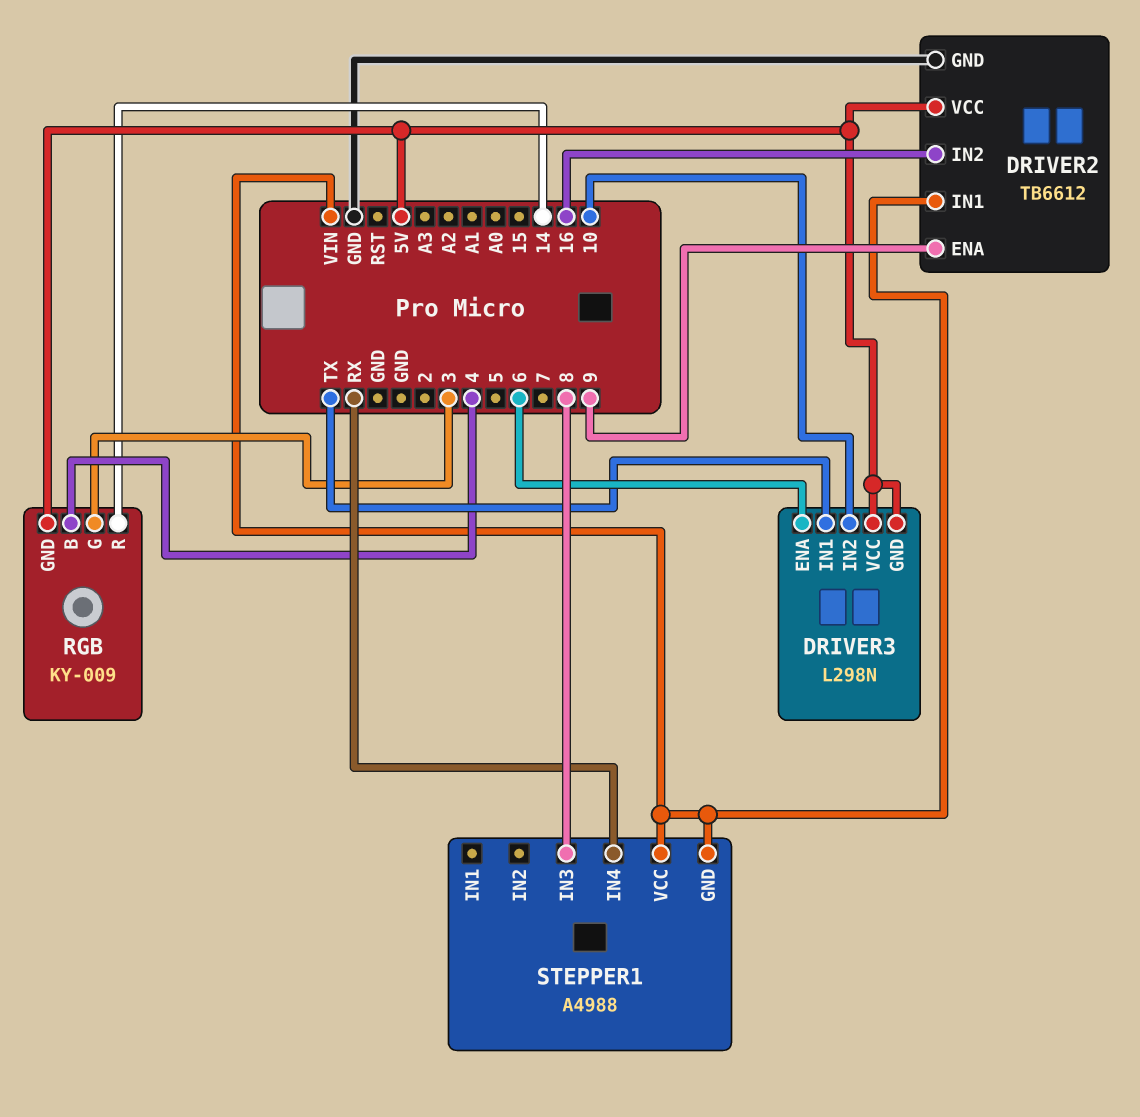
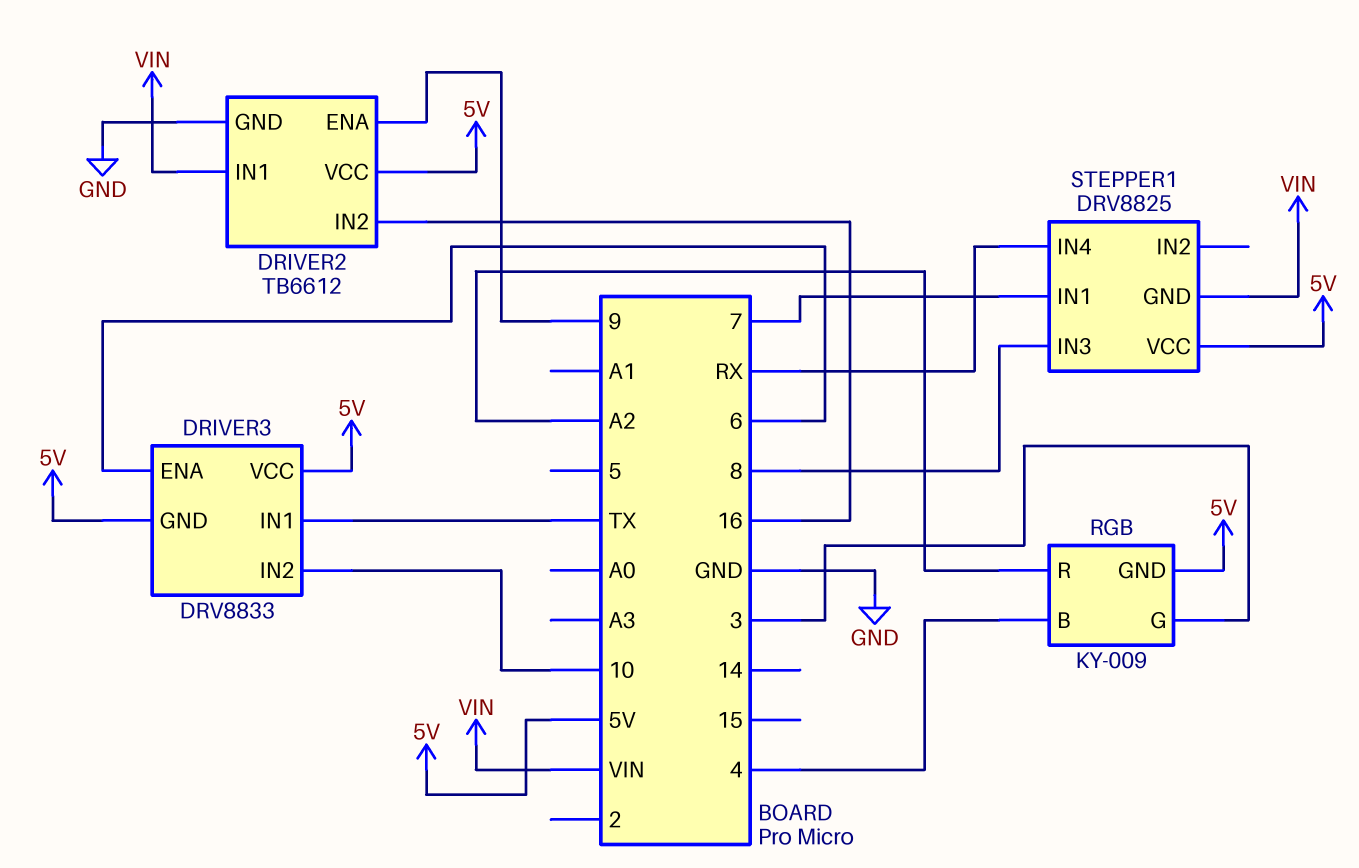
DRIVER3: L298N -> DRV8833
RGB pin R: 14 -> A2
STEPPER1: A4988 -> DRV8825
STEPPER1 pin IN1: none -> 7
STEPPER1 pin VCC: VIN -> 5V

